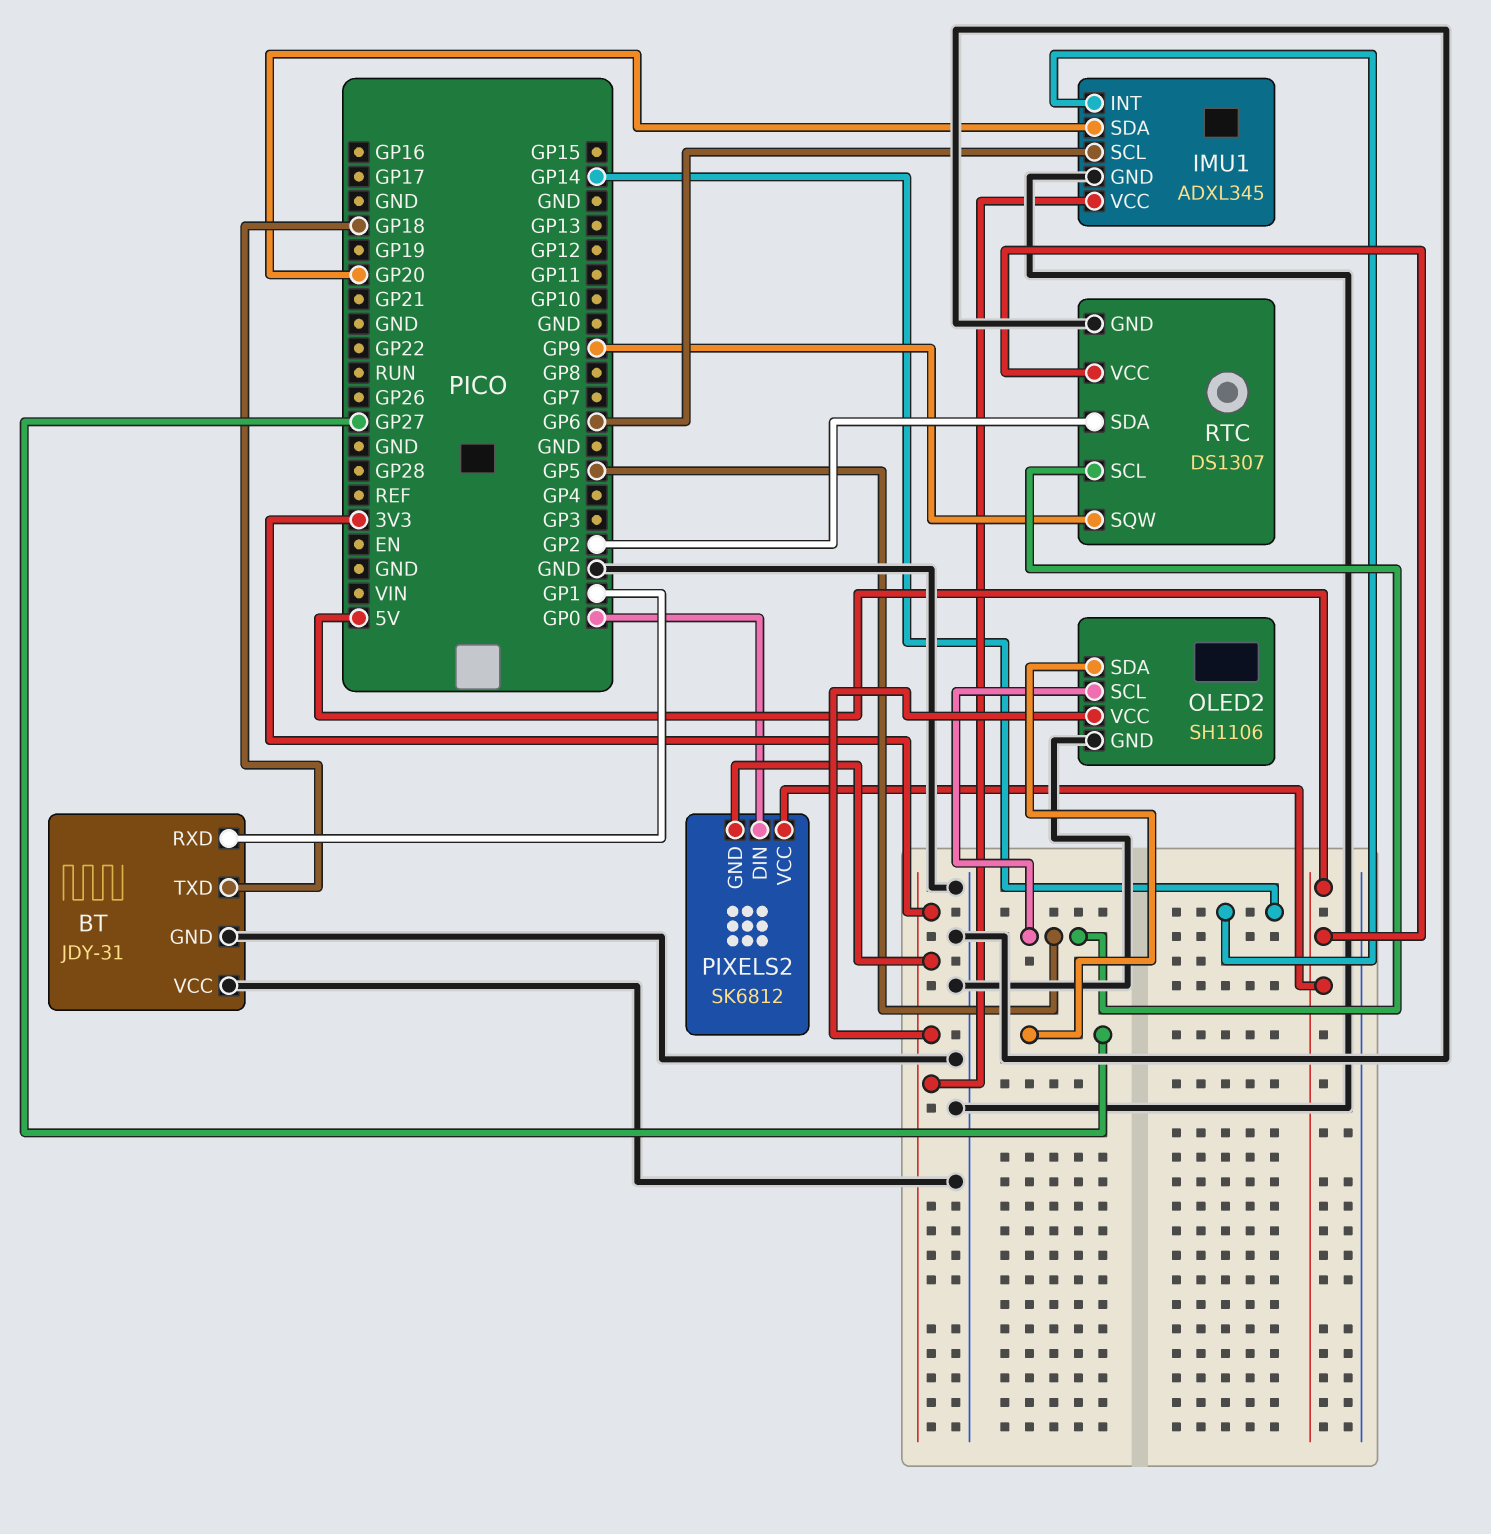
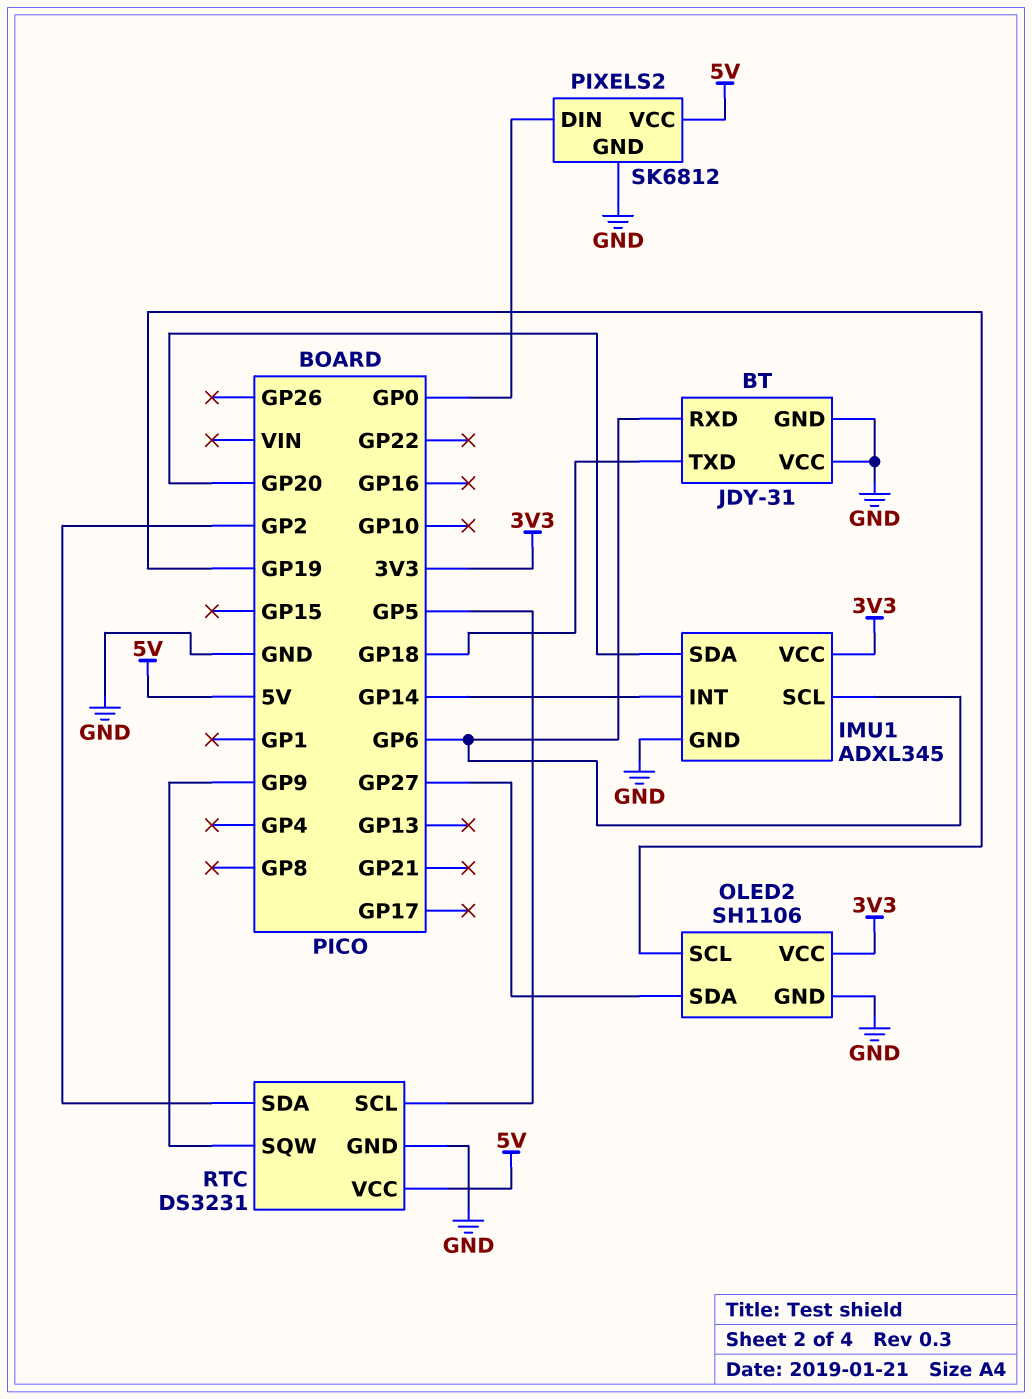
BT pin RXD: GP1 -> GP6
OLED2 pin SCL: GP5 -> GP19
PIXELS2 pin GND: 3V3 -> GND
RTC: DS1307 -> DS3231

